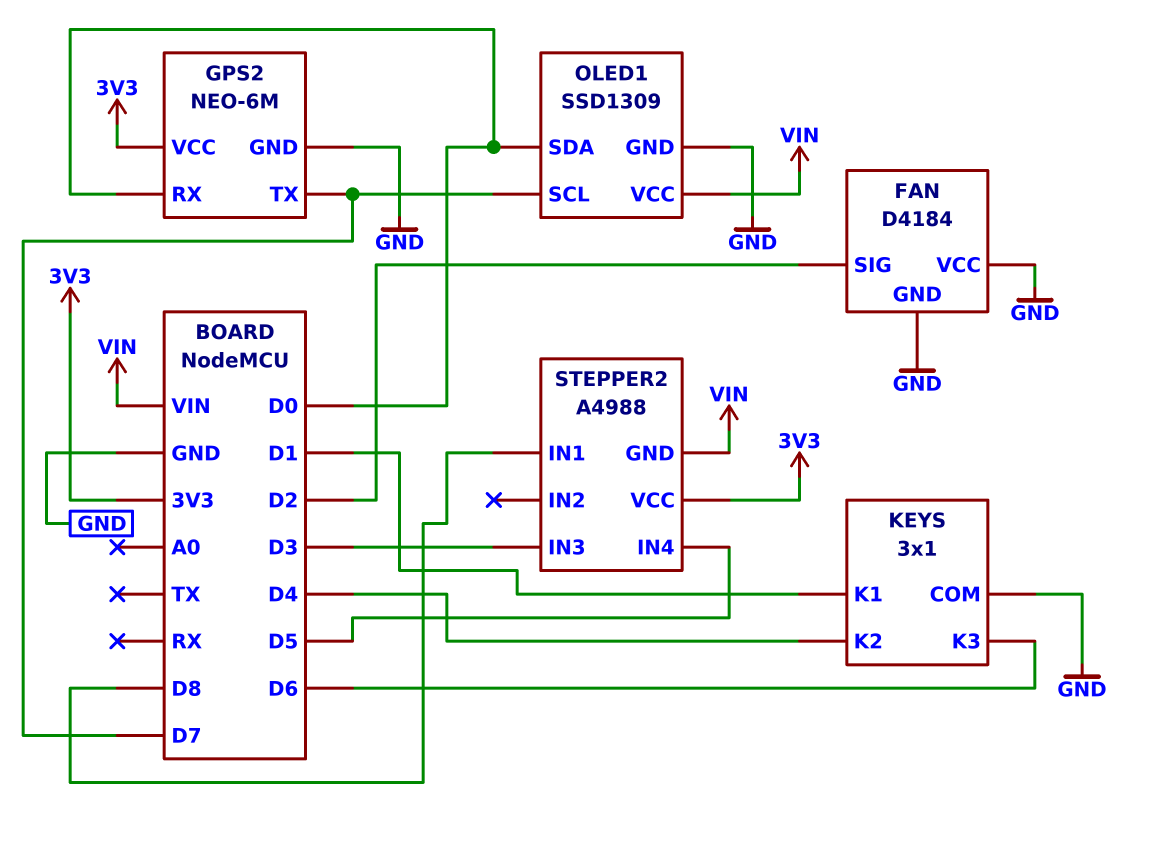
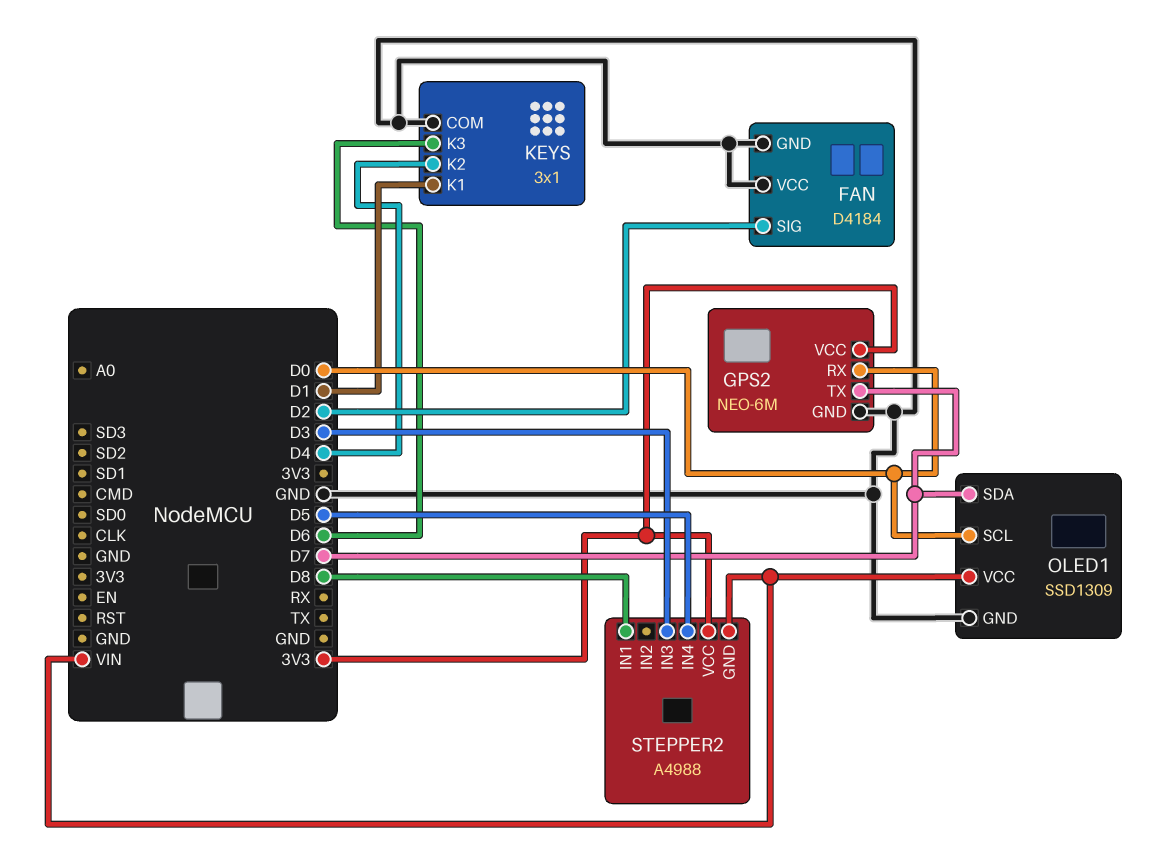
OLED1 pin SCL: D7 -> D0
OLED1 pin SDA: D0 -> D7

